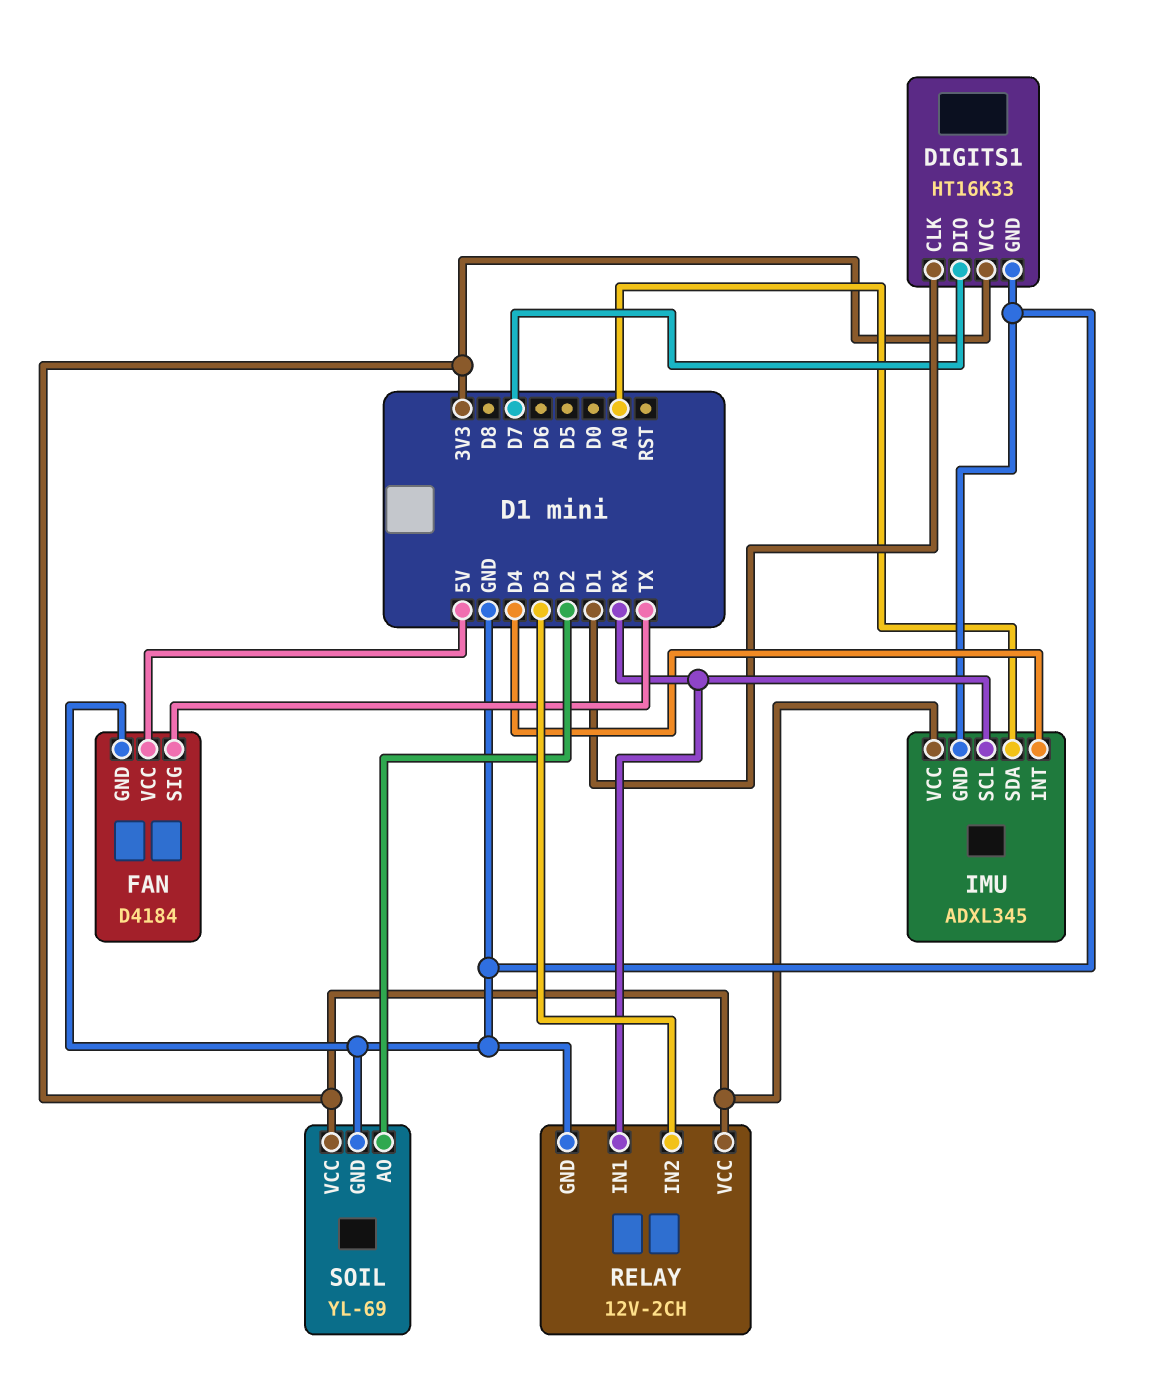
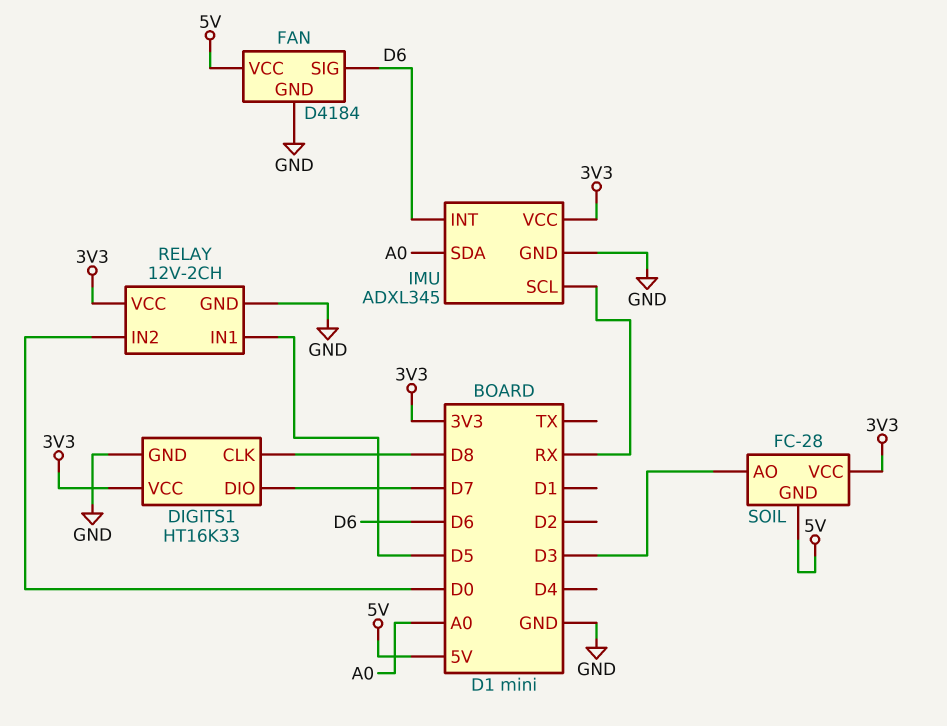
DIGITS1 pin CLK: D1 -> D8
FAN pin SIG: TX -> D6
IMU pin INT: D4 -> D6
RELAY pin IN1: RX -> D5
RELAY pin IN2: D3 -> D0
SOIL: YL-69 -> FC-28
SOIL pin AO: D2 -> D3
SOIL pin GND: GND -> 5V

